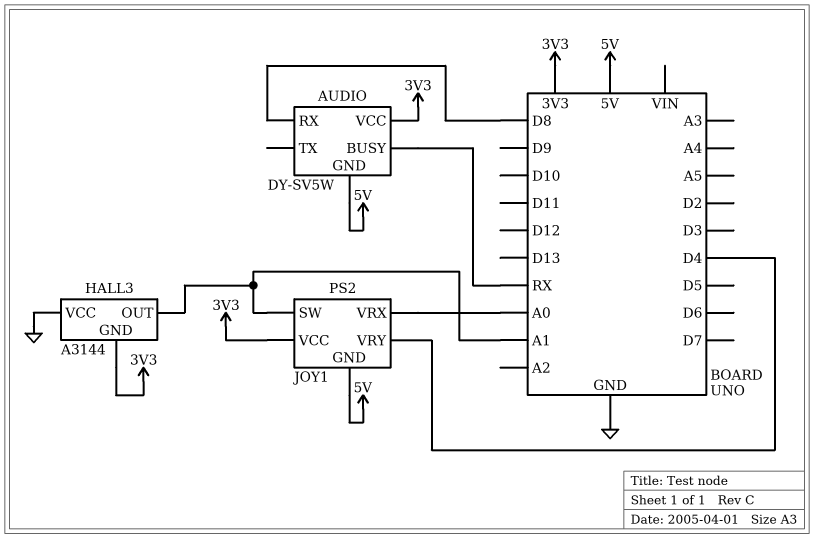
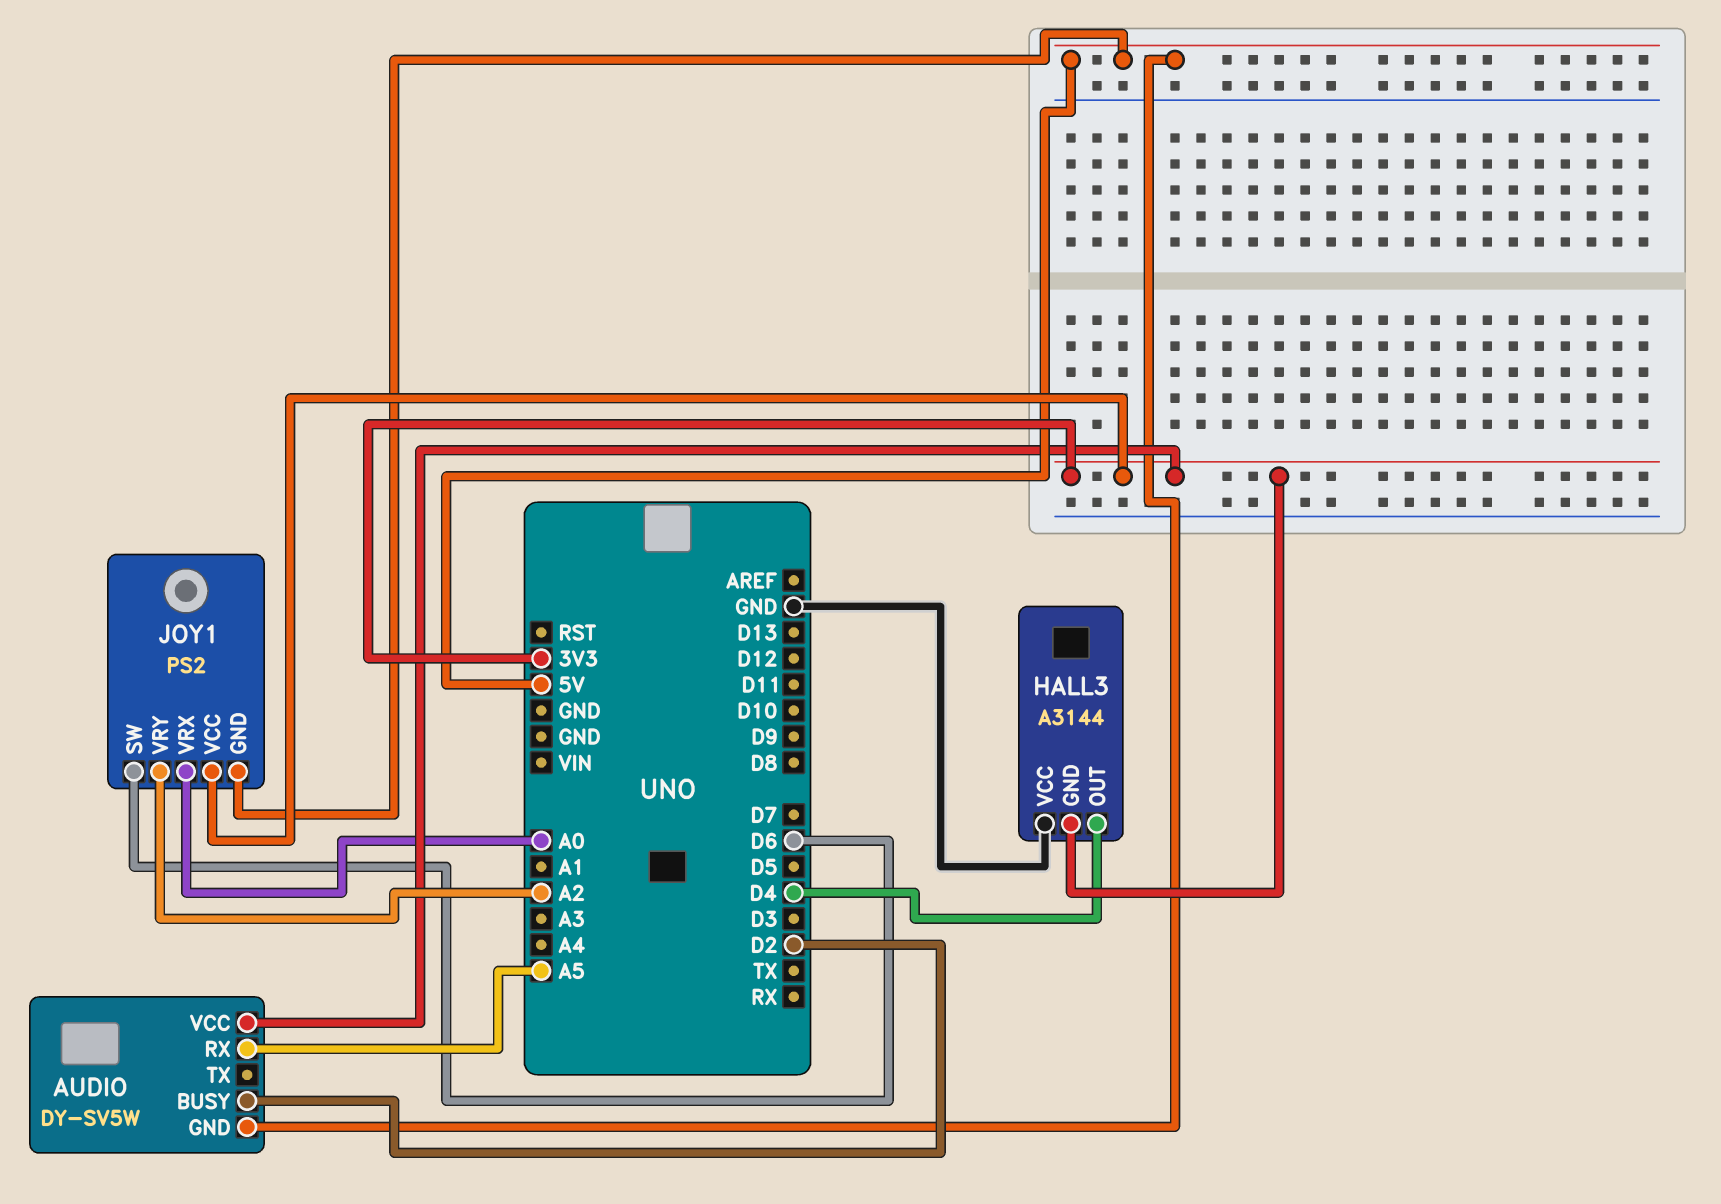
AUDIO pin BUSY: RX -> D2
AUDIO pin RX: D8 -> A5
HALL3 pin OUT: A1 -> D4
JOY1 pin SW: A1 -> D6
JOY1 pin VRY: D4 -> A2

